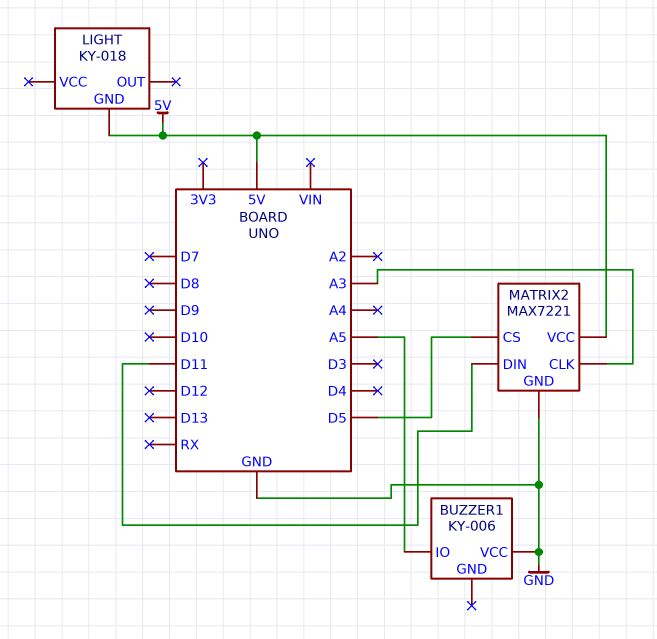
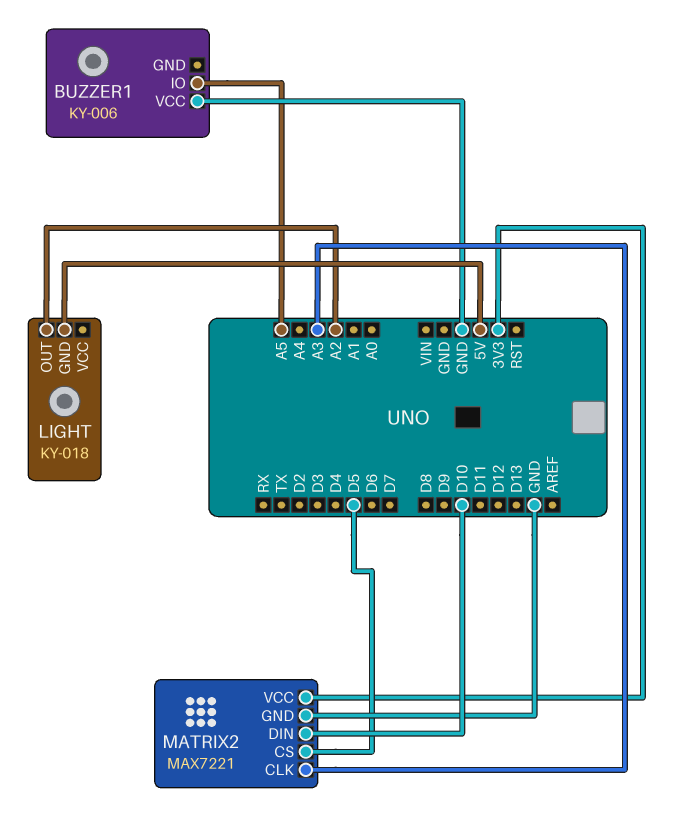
LIGHT pin OUT: none -> A2
MATRIX2 pin DIN: D11 -> D10
MATRIX2 pin VCC: 5V -> 3V3

